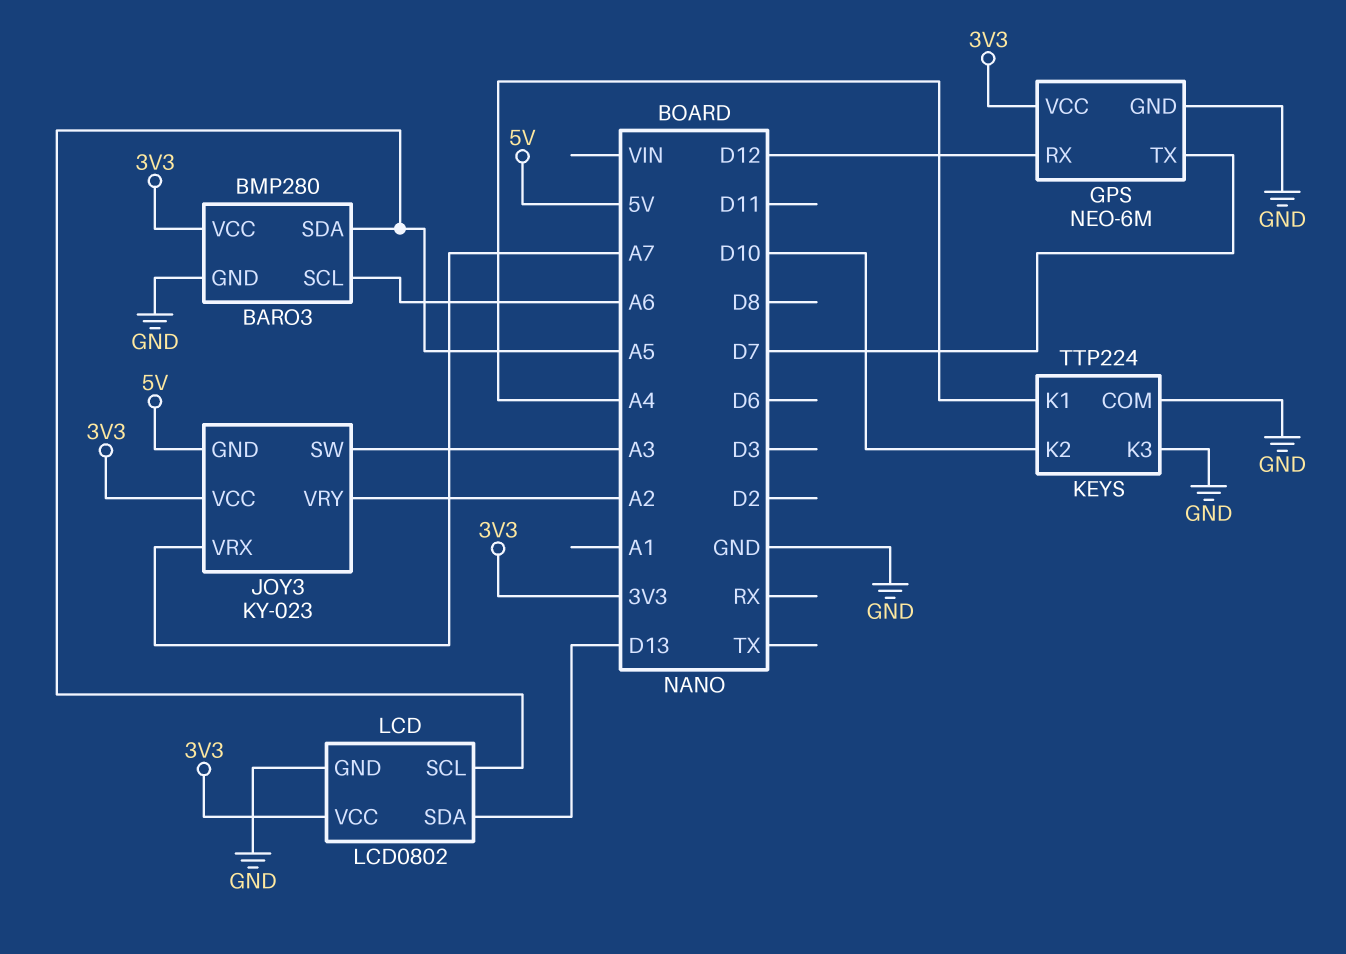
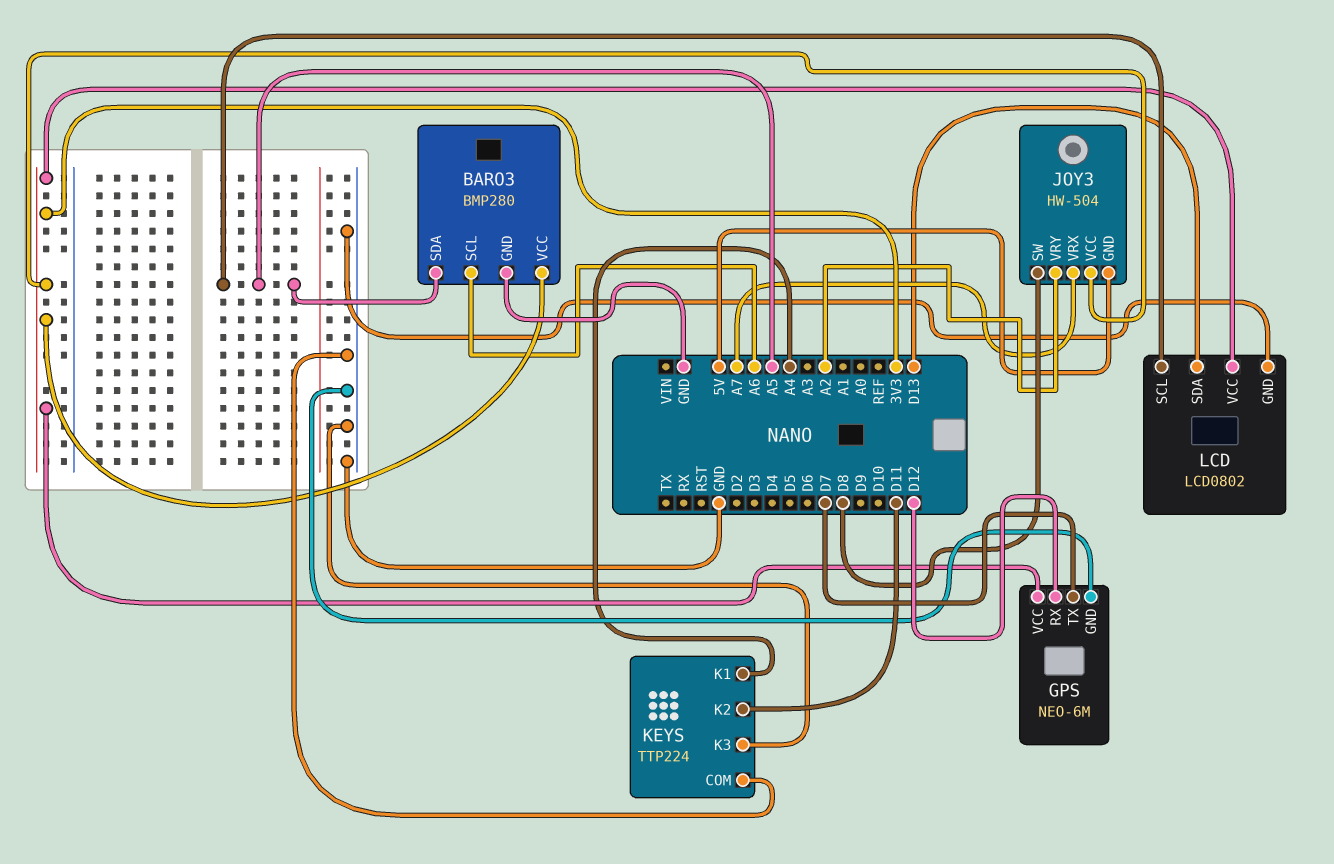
JOY3: KY-023 -> HW-504
JOY3 pin SW: A3 -> D8
KEYS pin K2: D10 -> D11

